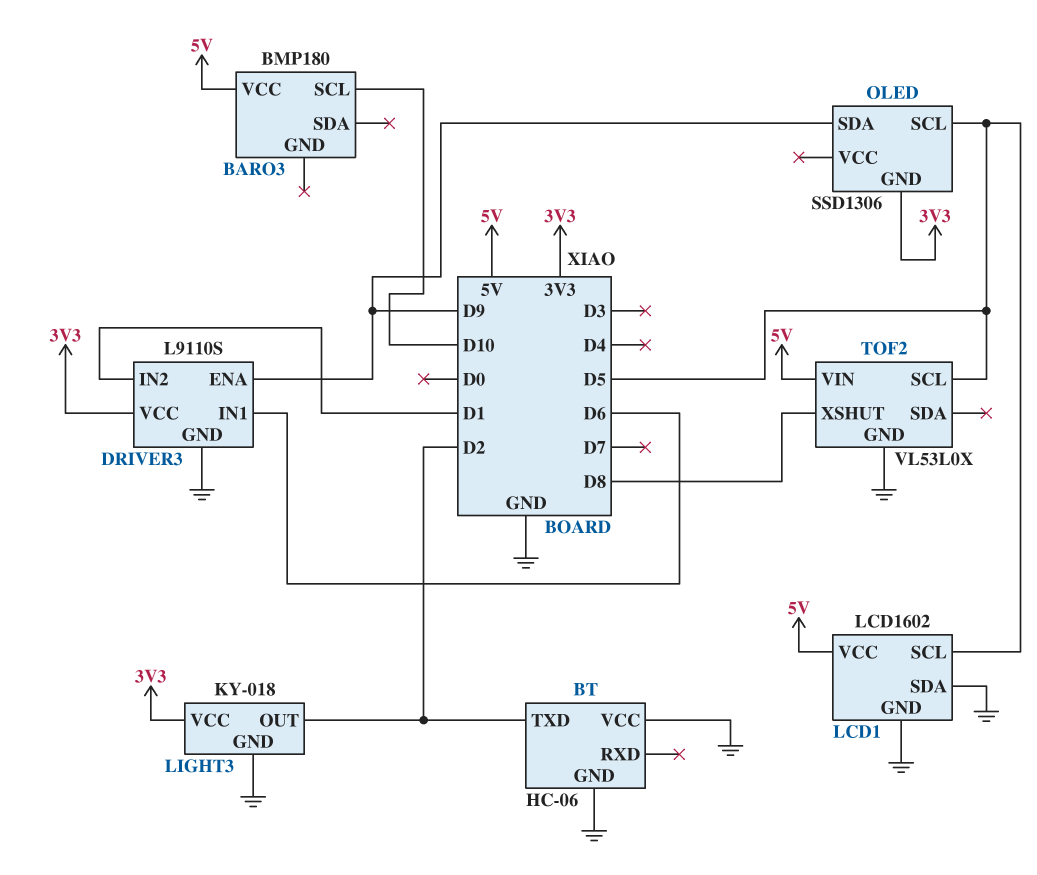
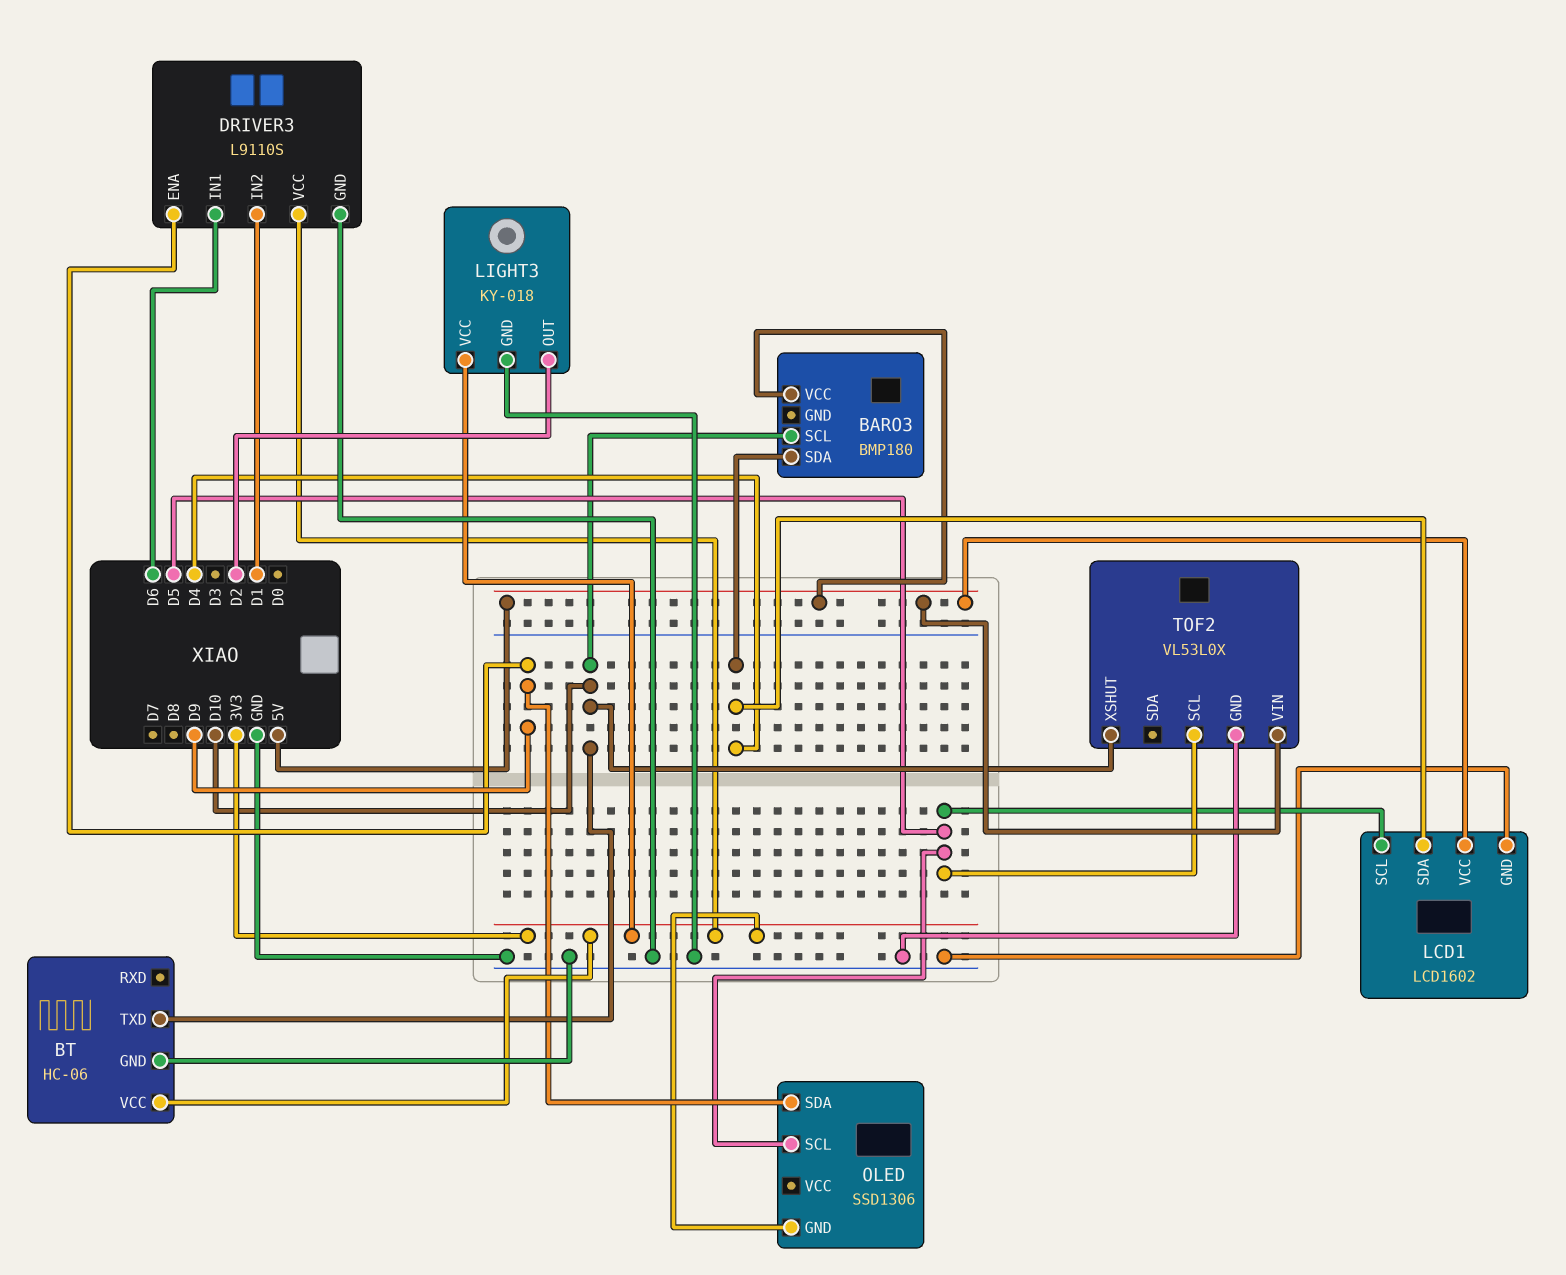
BARO3 pin SDA: none -> D4
BT pin TXD: D2 -> D10
BT pin VCC: GND -> 3V3
LCD1 pin SDA: GND -> D4
TOF2 pin XSHUT: D8 -> D10

